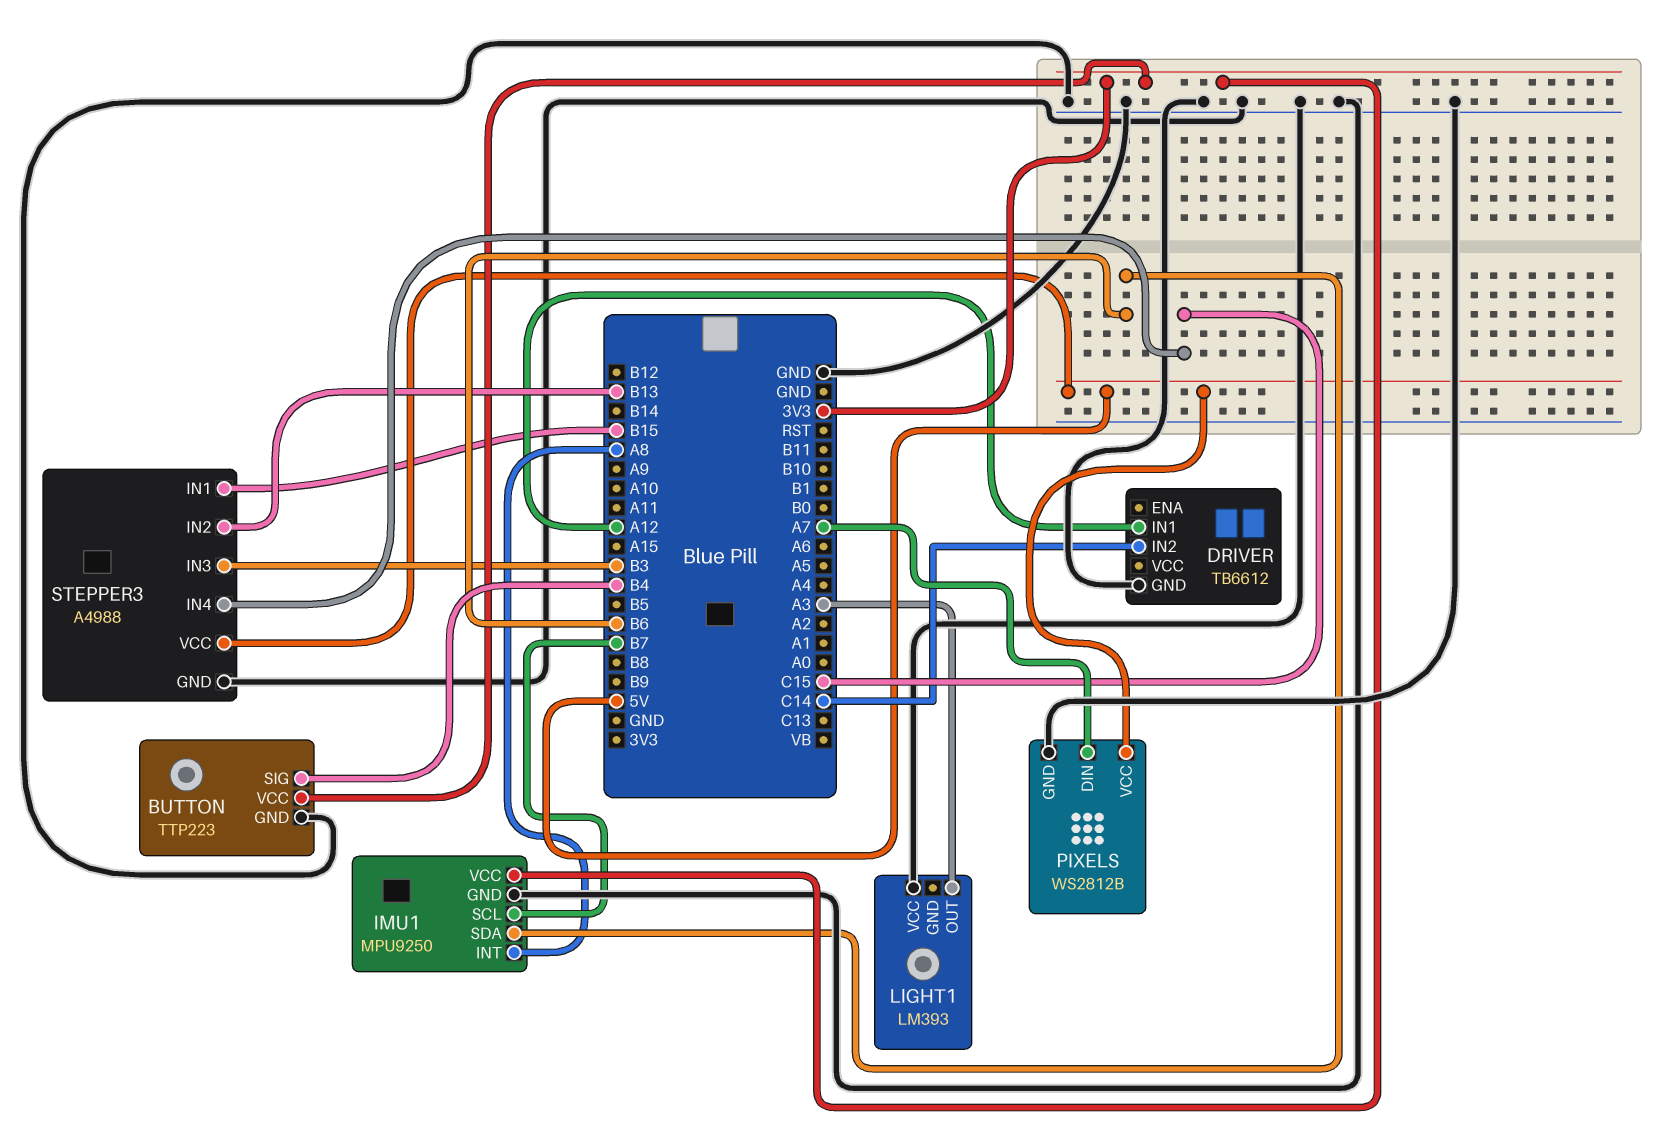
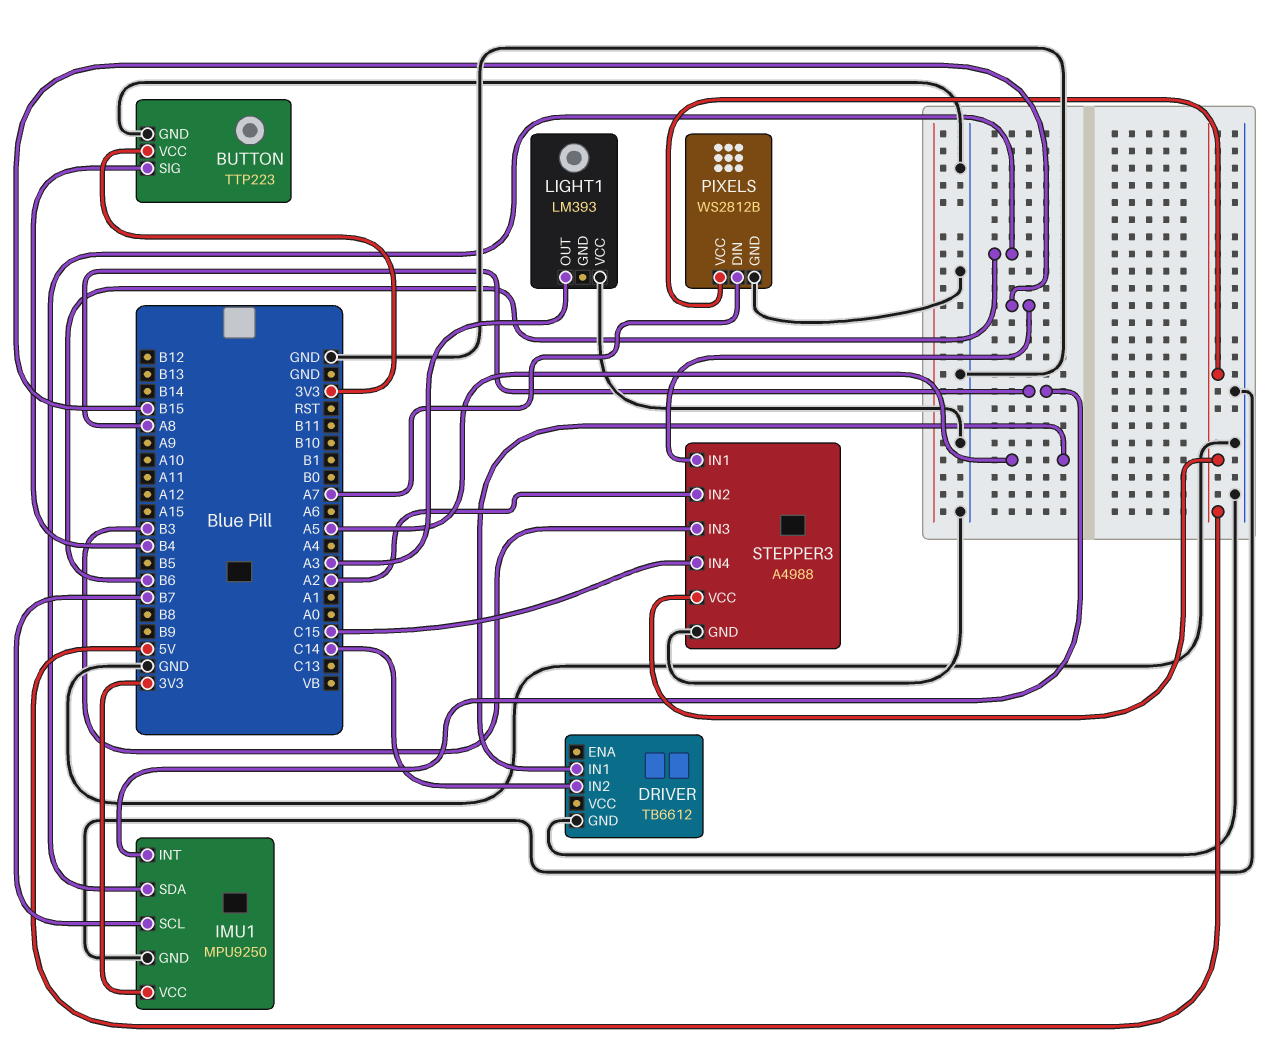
DRIVER pin IN1: A12 -> A5
STEPPER3 pin IN2: B13 -> A2

